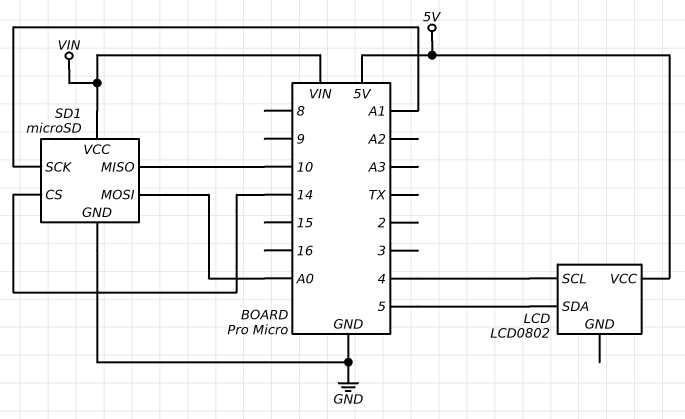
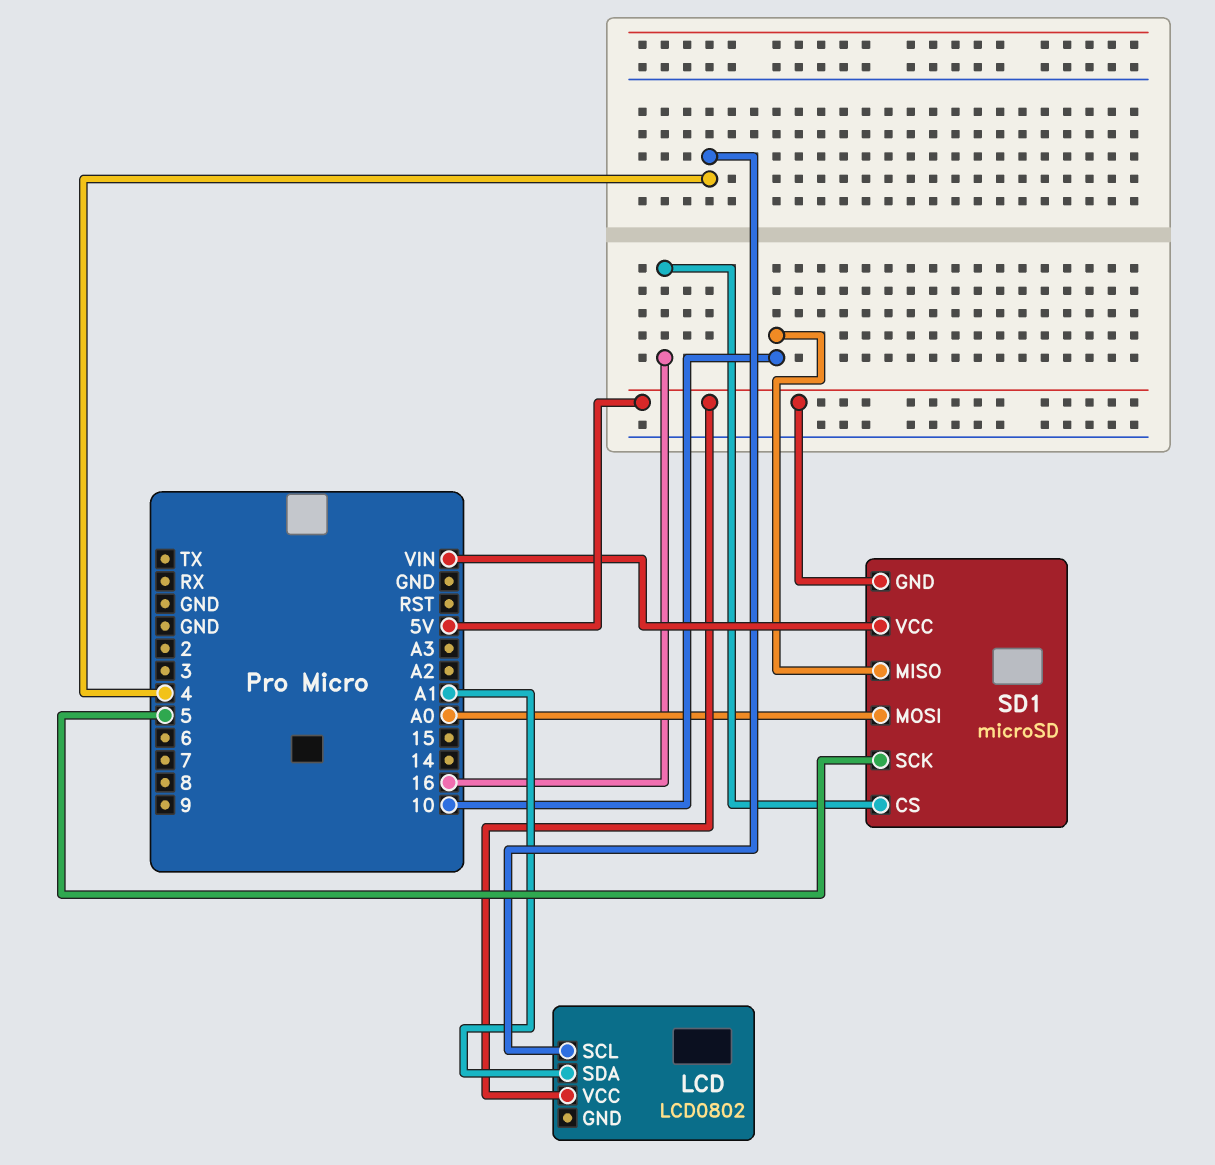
LCD pin SDA: 5 -> A1
SD1 pin CS: 14 -> 16
SD1 pin GND: GND -> 5V
SD1 pin SCK: A1 -> 5

